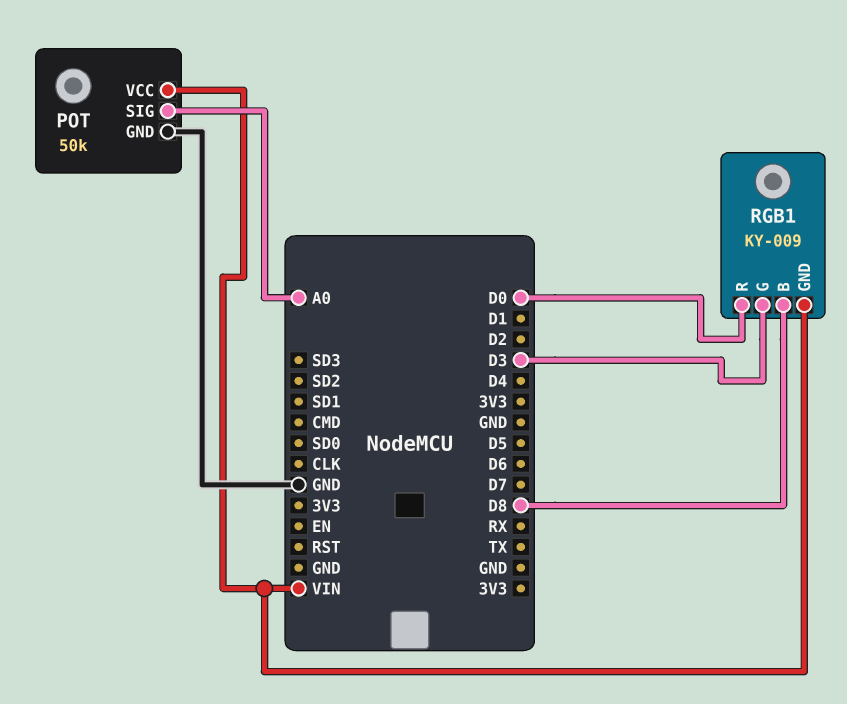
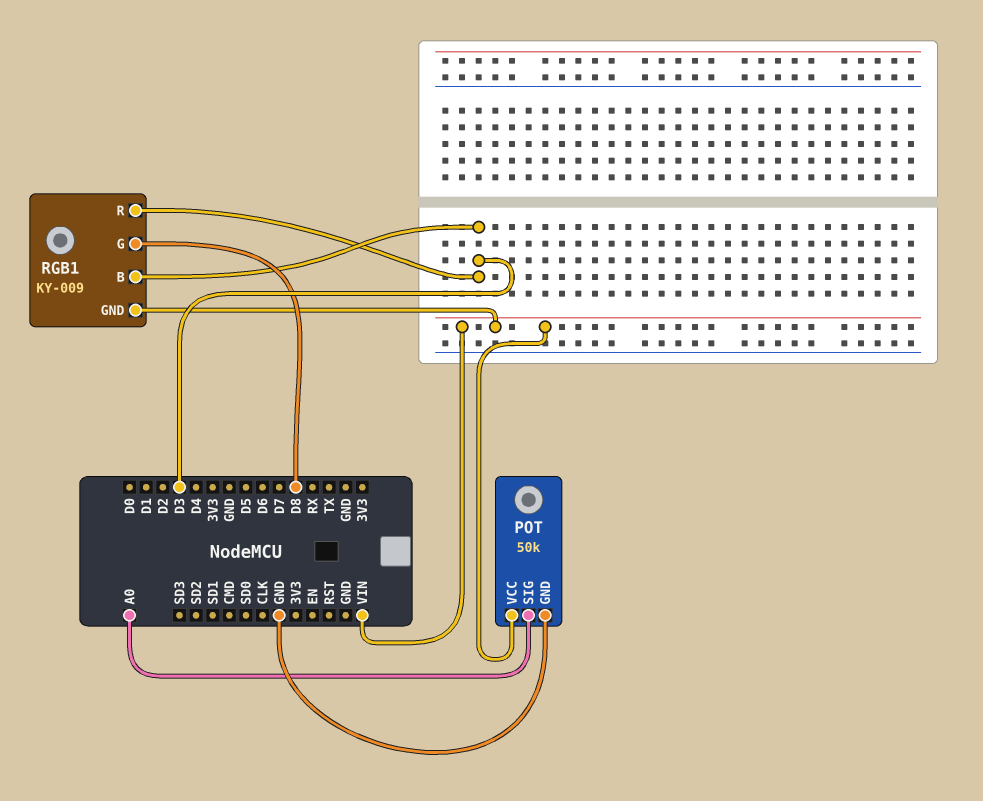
RGB1 pin B: D8 -> D3
RGB1 pin G: D3 -> D8
RGB1 pin R: D0 -> D3

